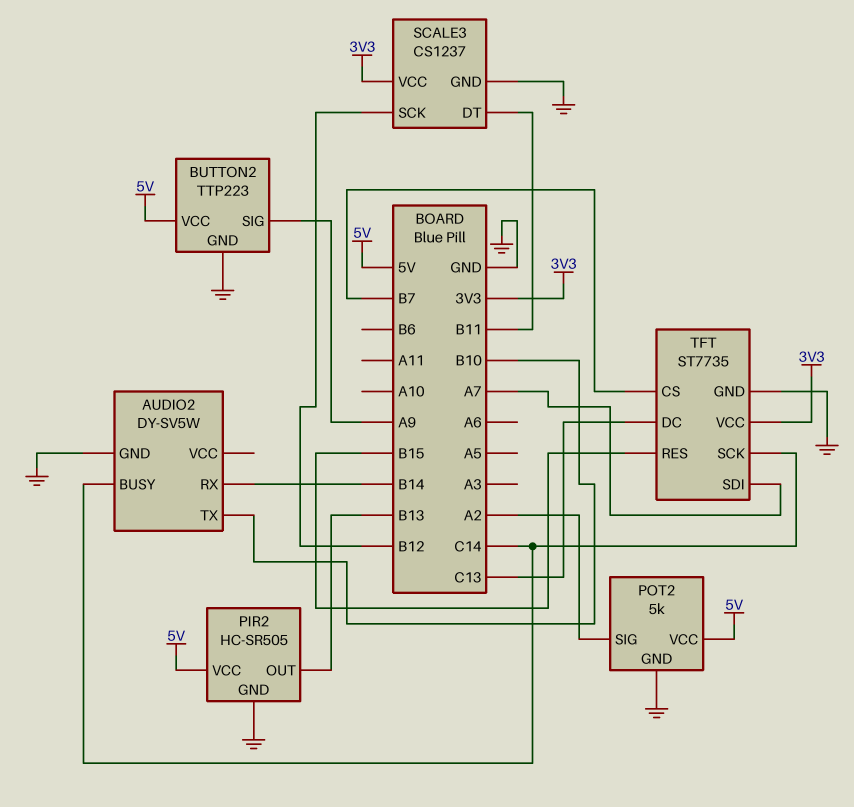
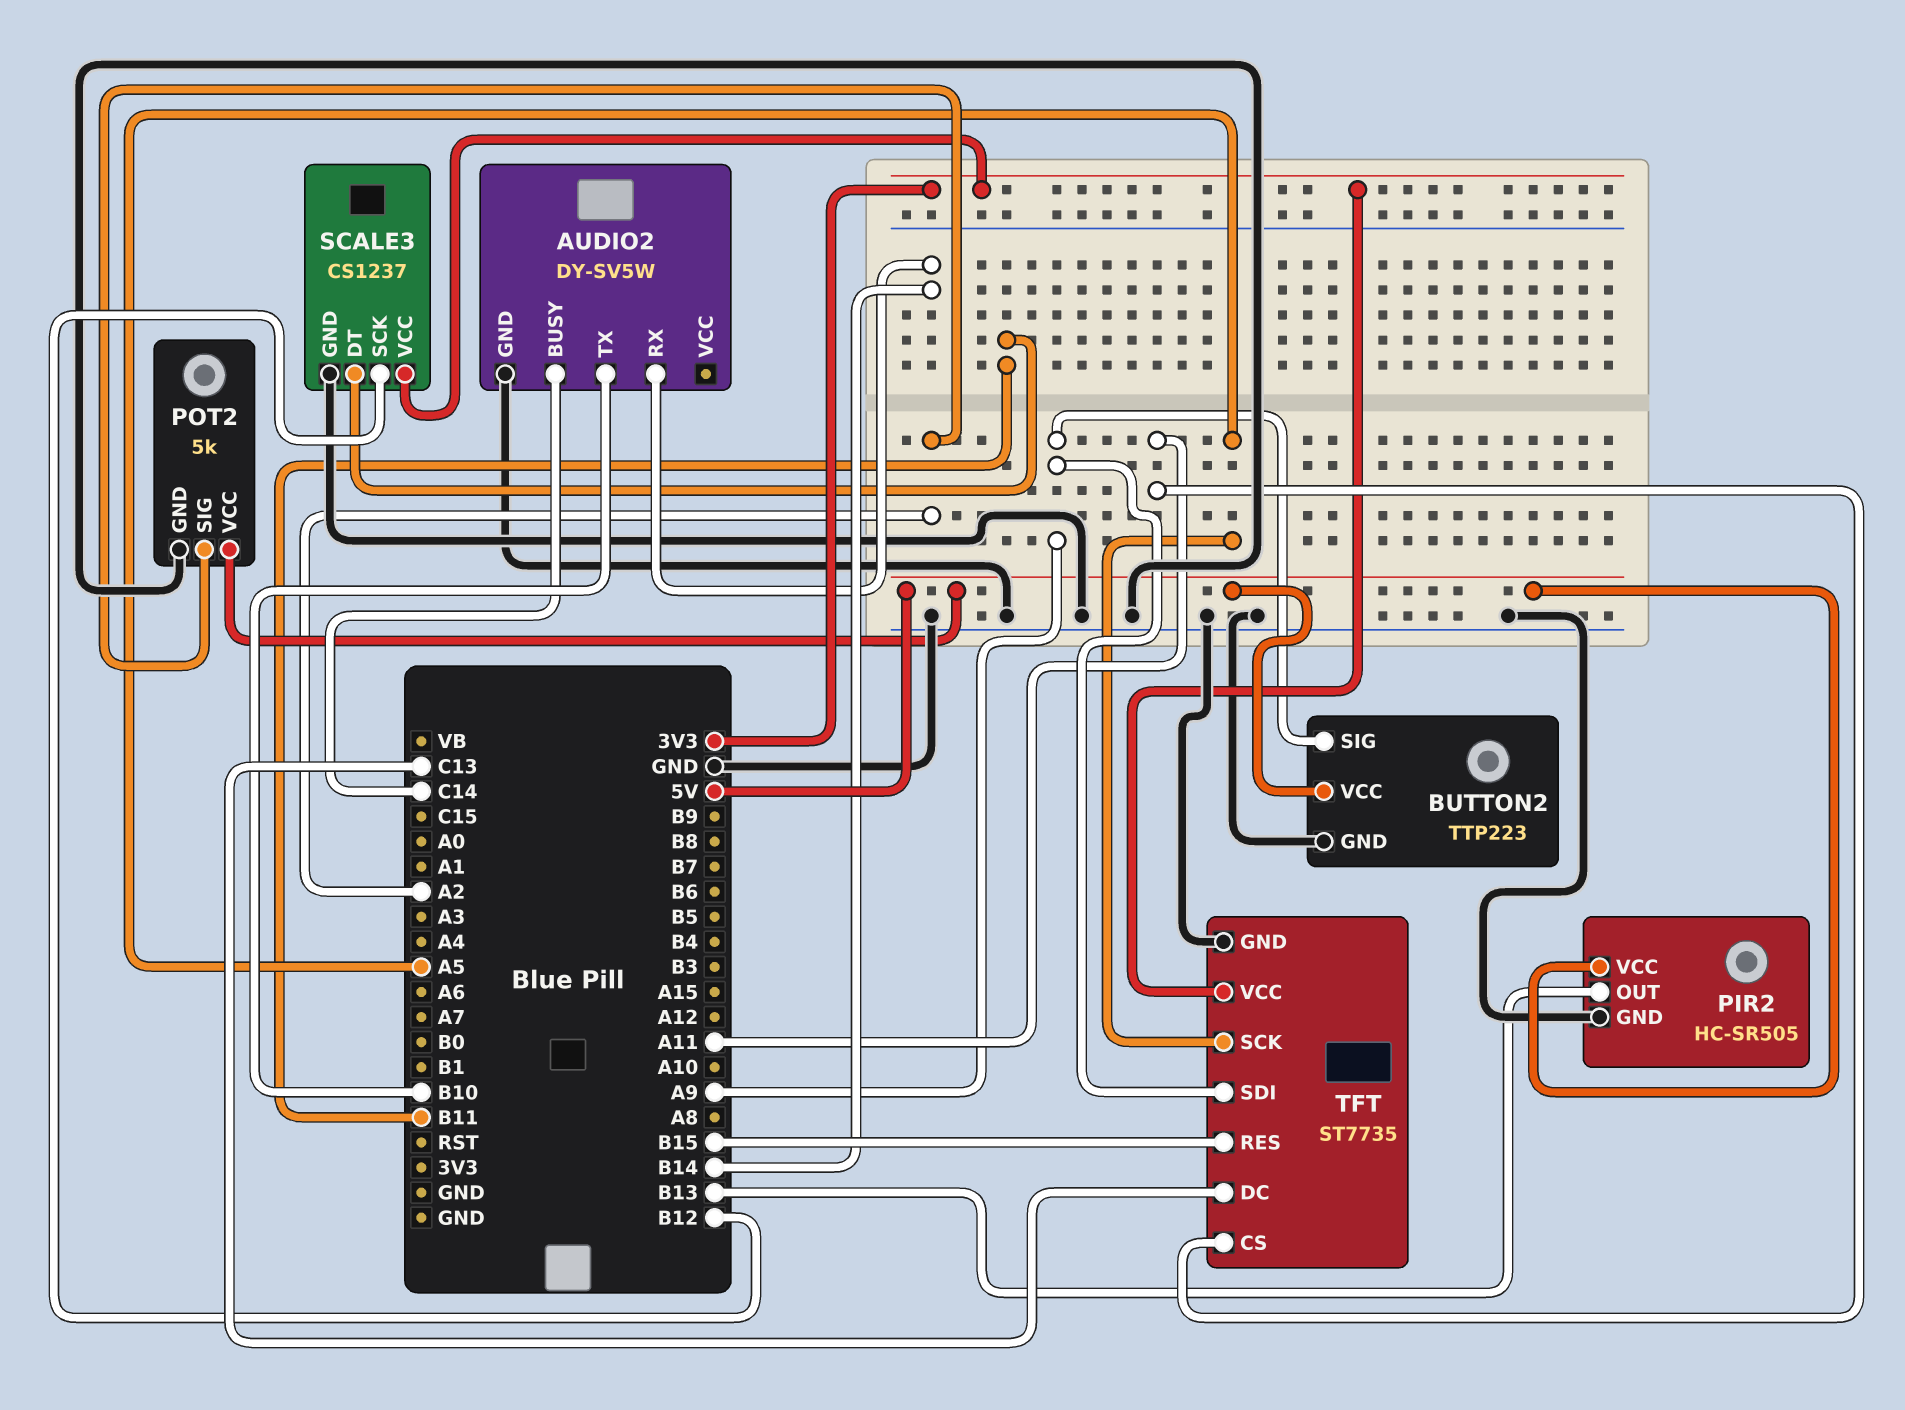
TFT pin CS: B7 -> A11
TFT pin SCK: C14 -> A5
TFT pin SDI: A7 -> A9

